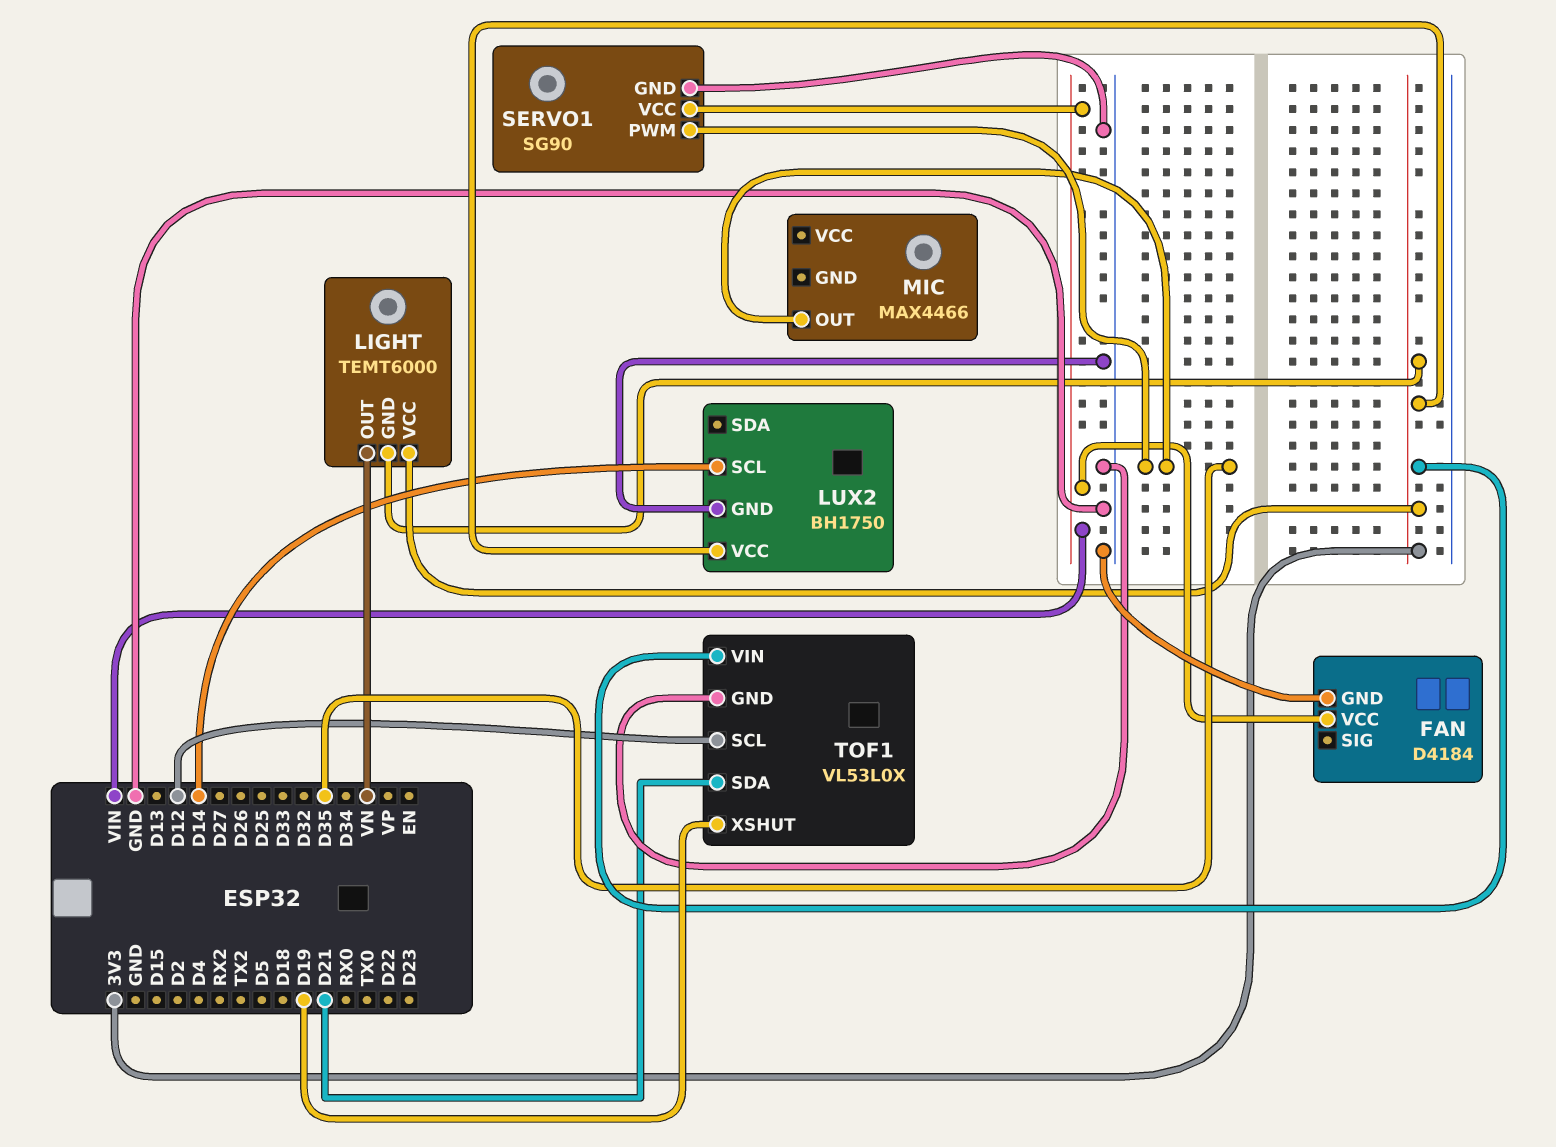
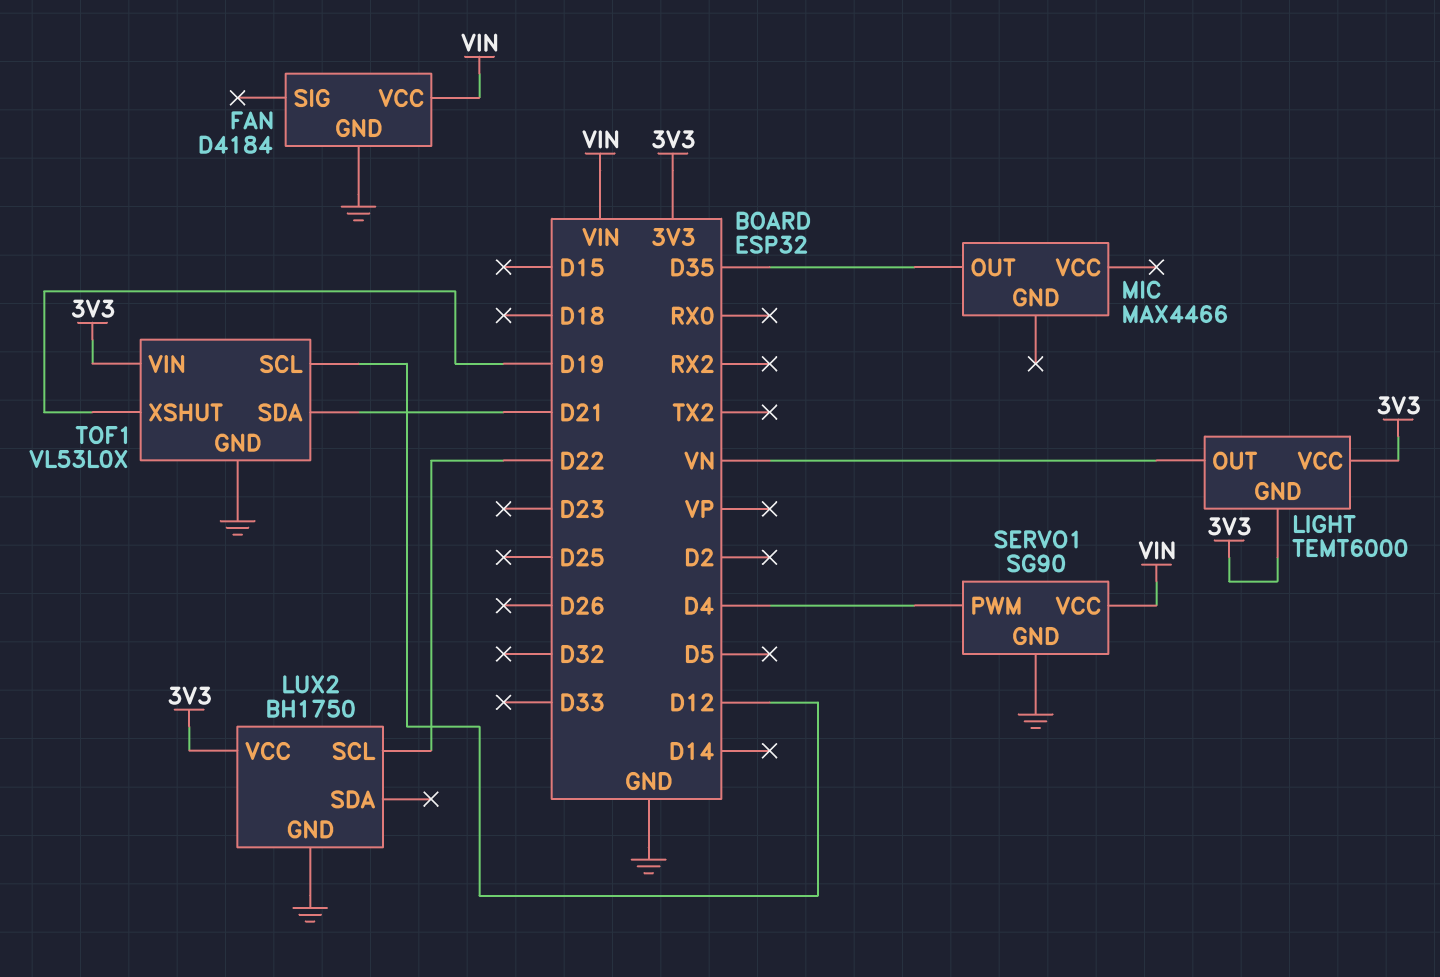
LUX2 pin SCL: D14 -> D22
SERVO1 pin PWM: D35 -> D4

